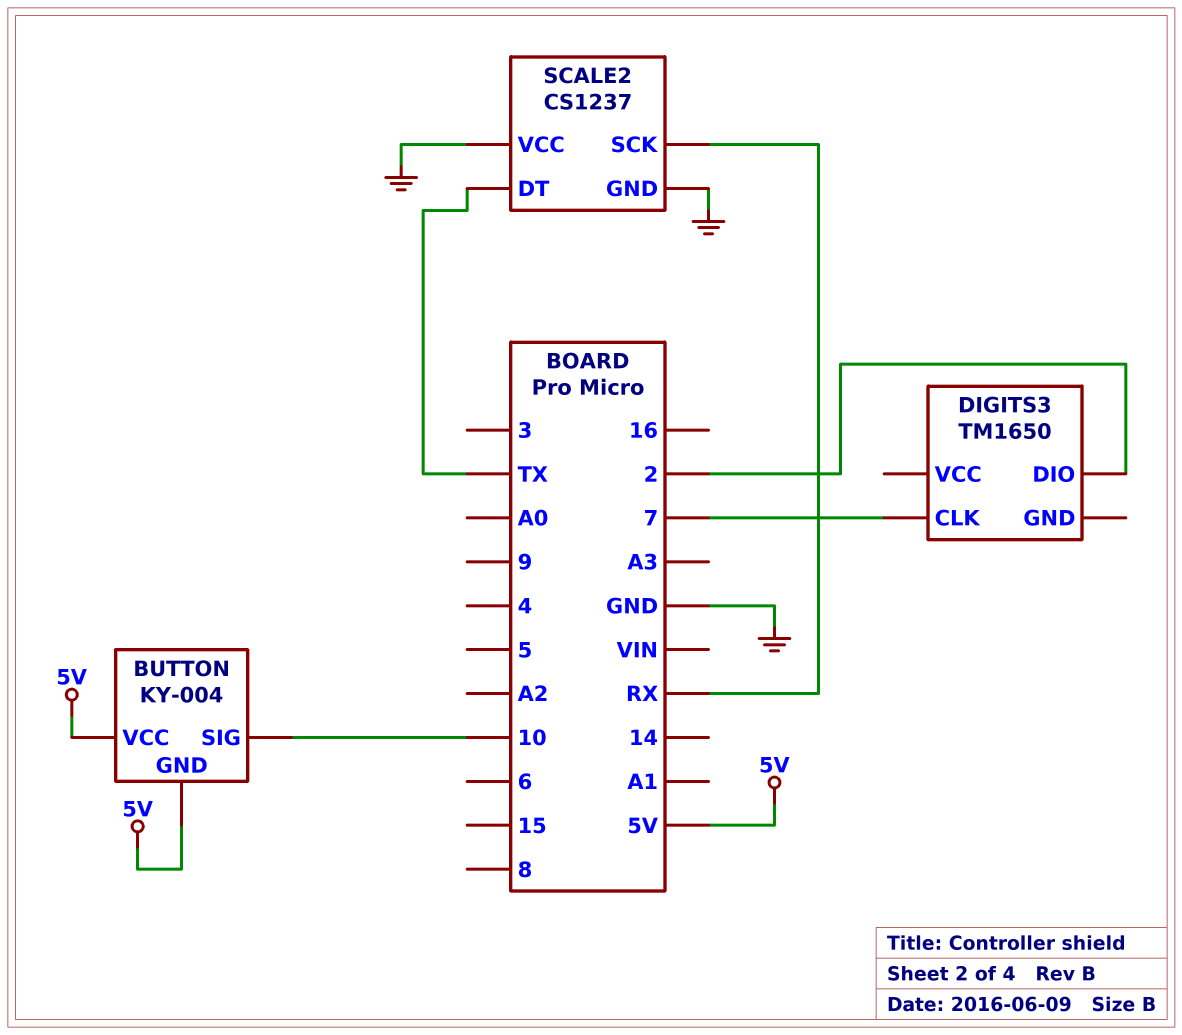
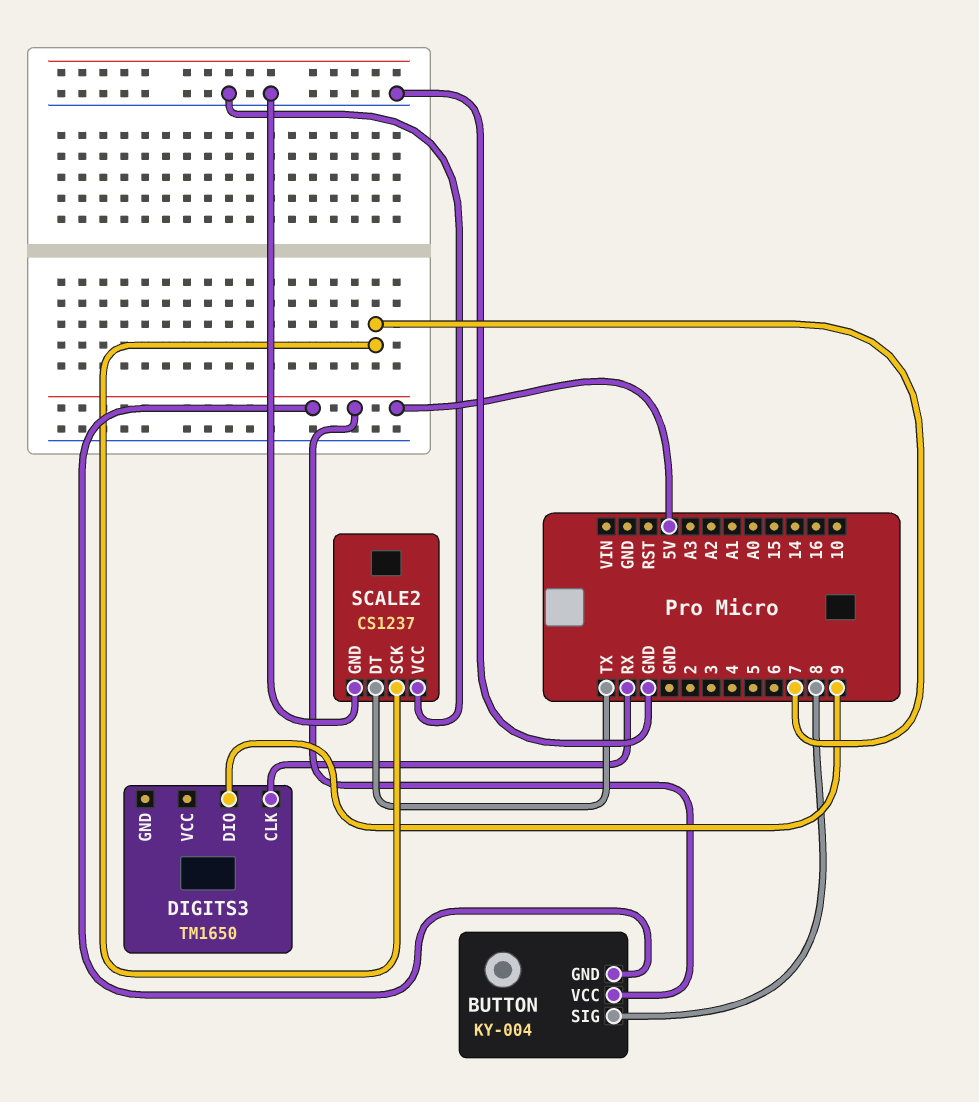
BUTTON pin SIG: 10 -> 8
DIGITS3 pin CLK: 7 -> RX
DIGITS3 pin DIO: 2 -> 9
SCALE2 pin SCK: RX -> 7

